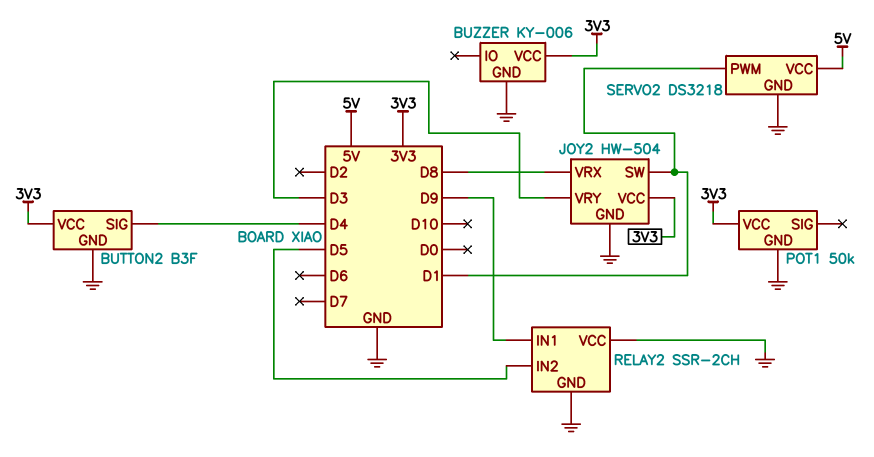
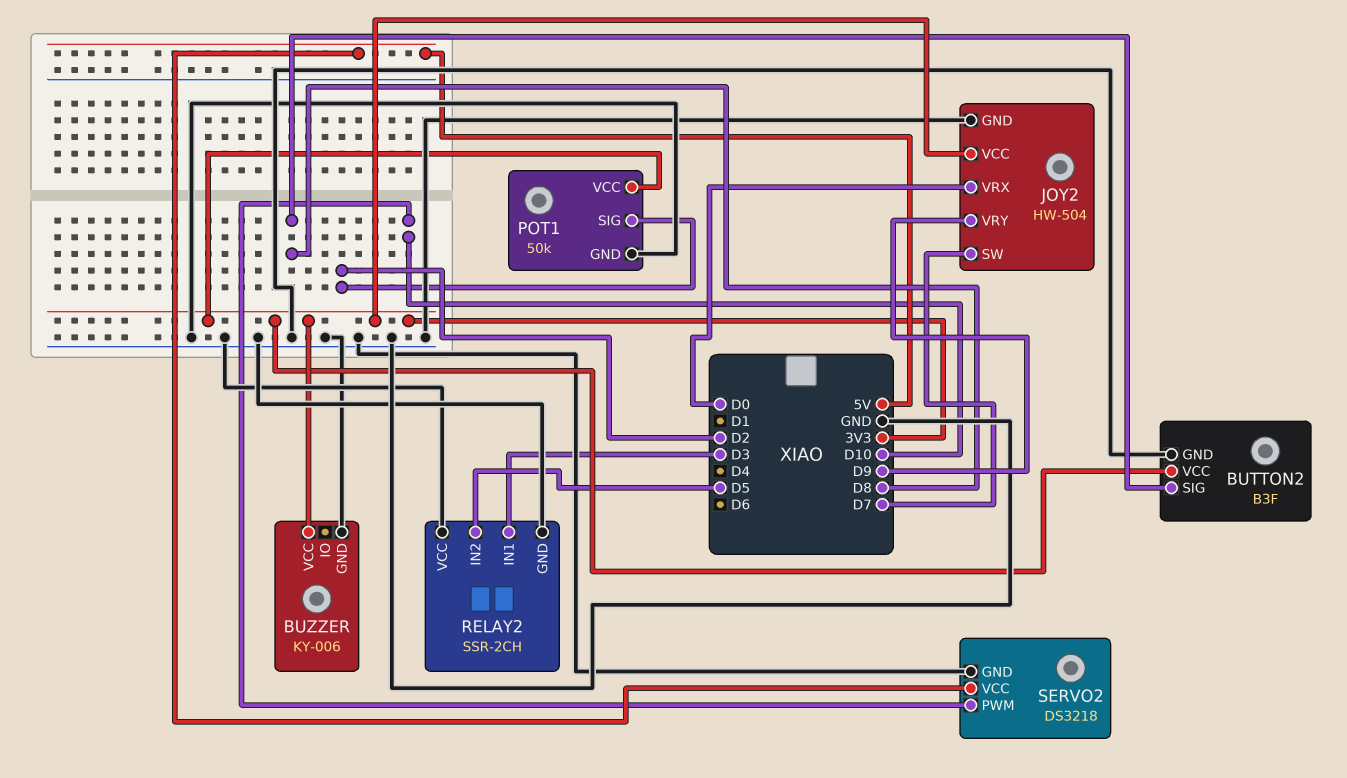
BUTTON2 pin SIG: D4 -> D8
JOY2 pin SW: D1 -> D7
JOY2 pin VRX: D8 -> D0
JOY2 pin VRY: D3 -> D9
POT1 pin SIG: none -> D2
RELAY2 pin IN1: D9 -> D3
SERVO2 pin PWM: D1 -> D10

